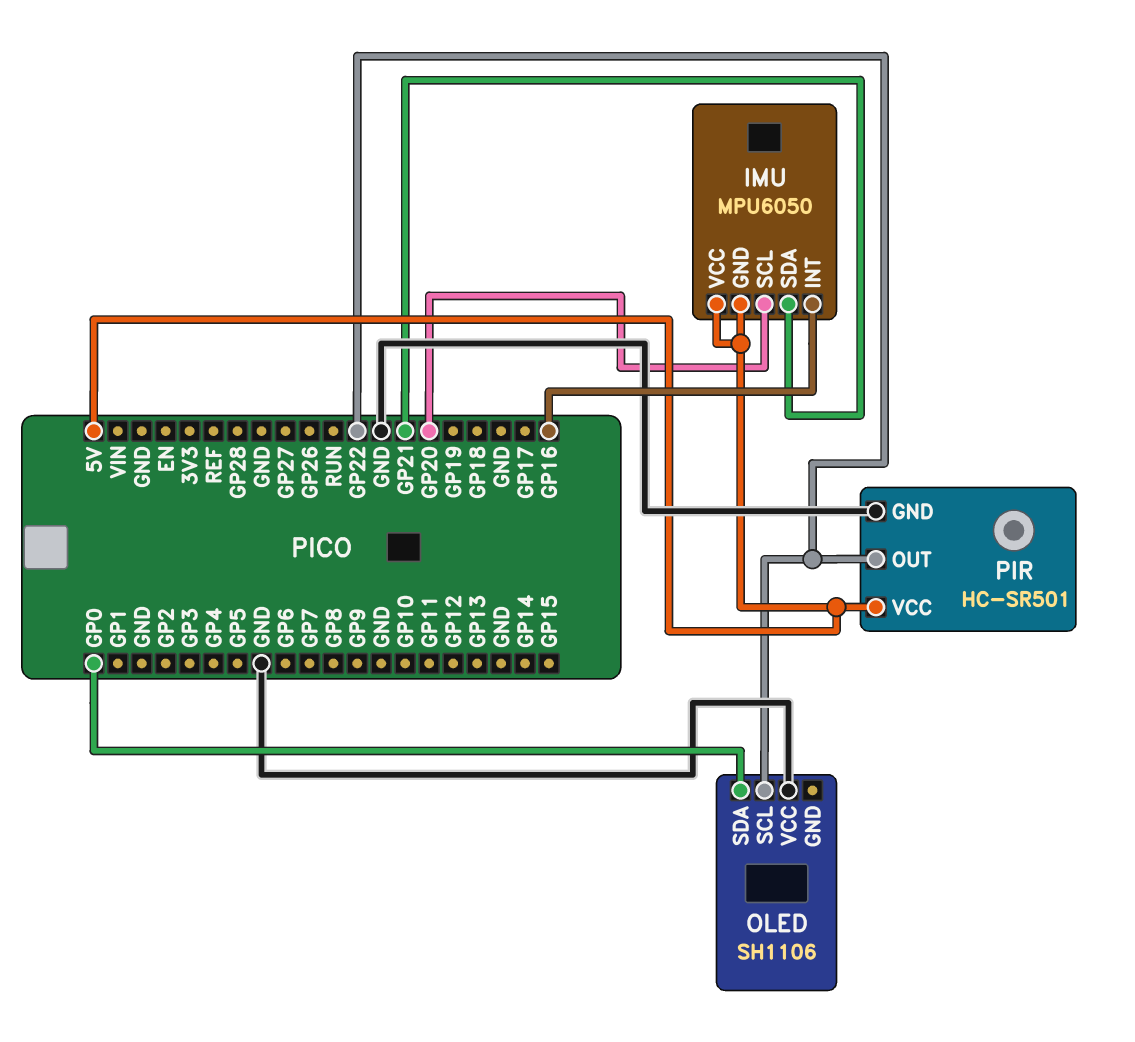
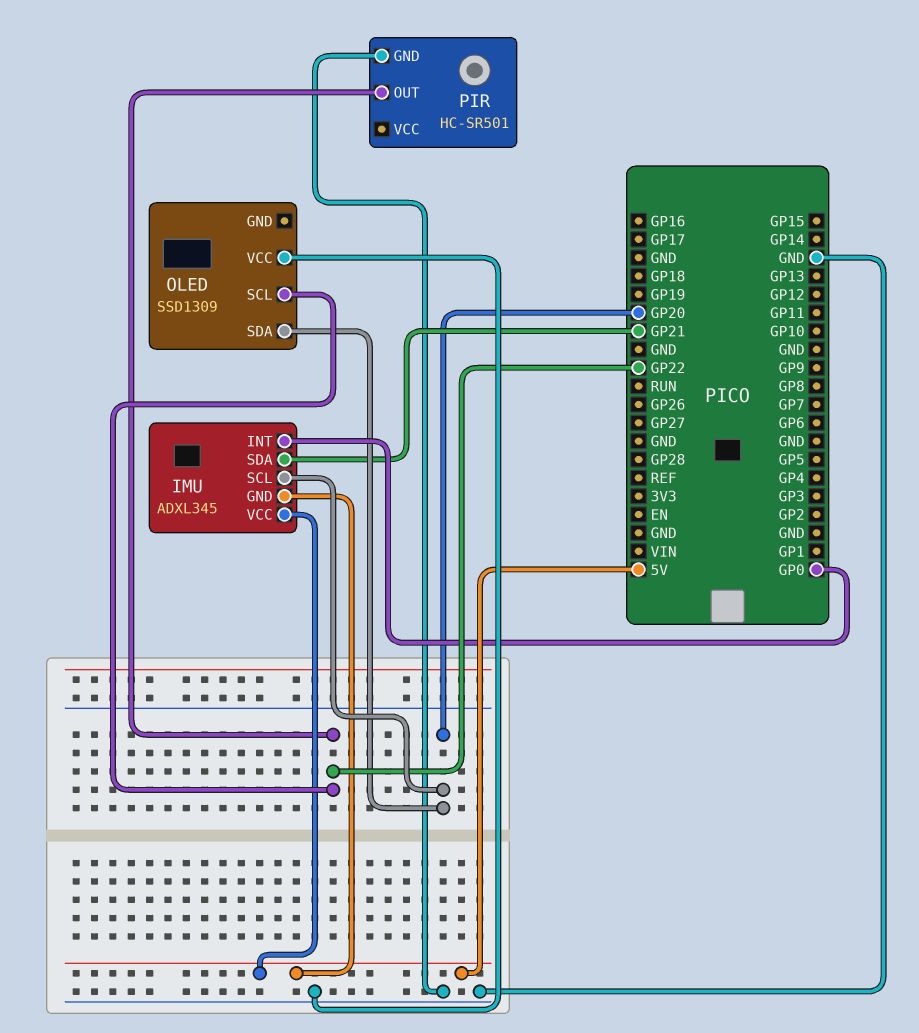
IMU: MPU6050 -> ADXL345
IMU pin INT: GP16 -> GP0
OLED: SH1106 -> SSD1309
OLED pin SDA: GP0 -> GP20
PIR pin VCC: 5V -> none

